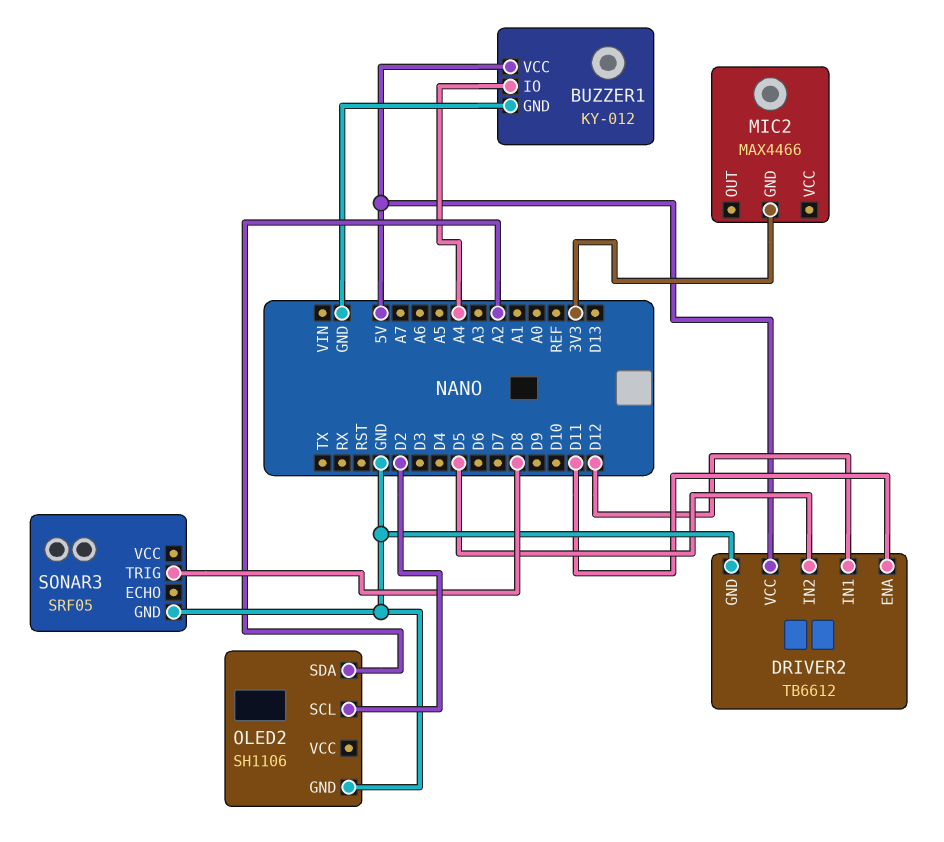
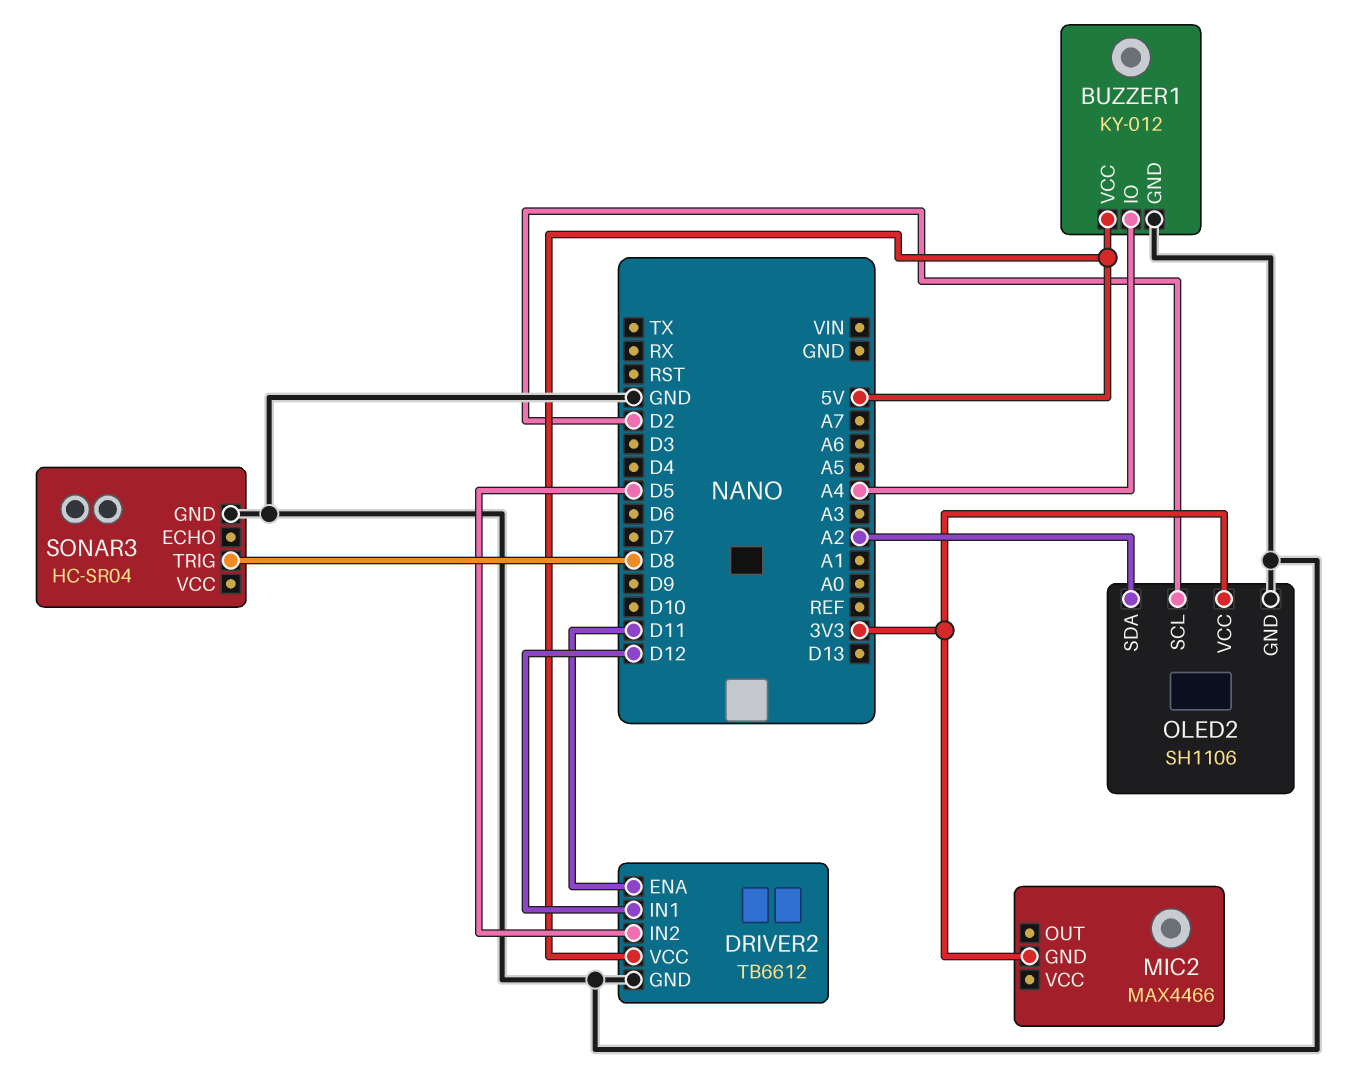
OLED2 pin VCC: none -> 3V3
SONAR3: SRF05 -> HC-SR04

